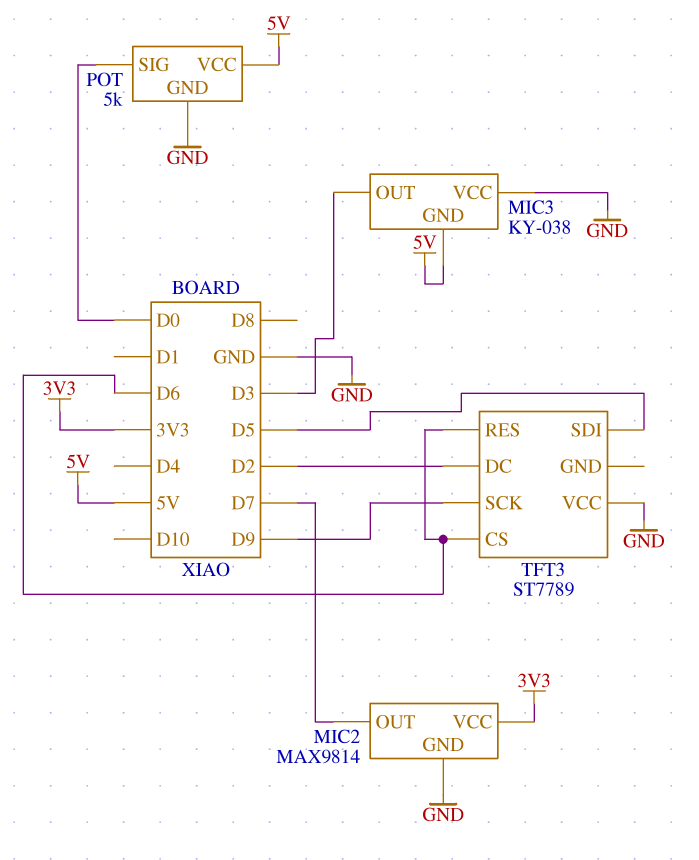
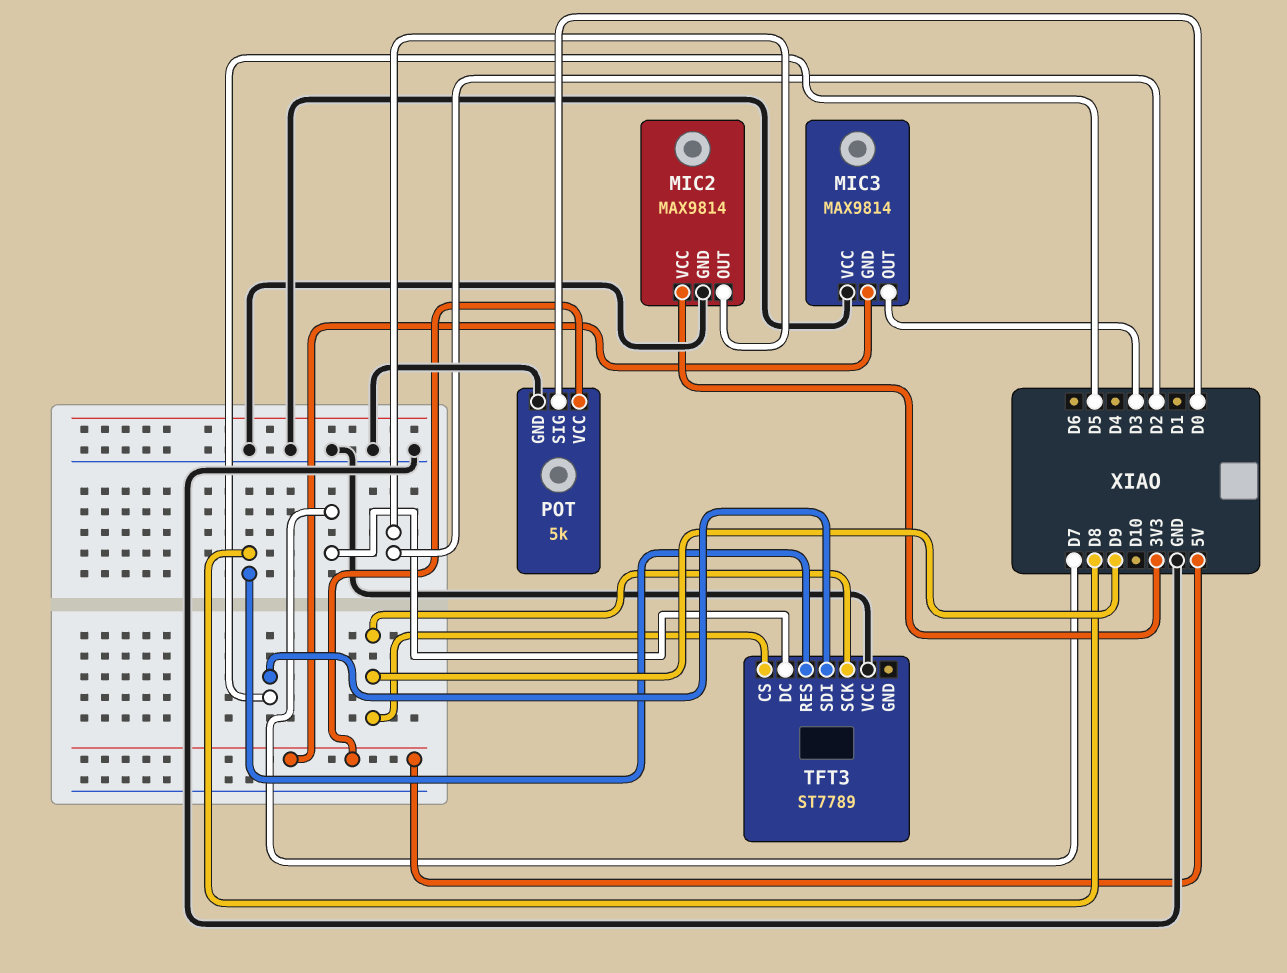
MIC2 pin OUT: D7 -> D2
MIC3: KY-038 -> MAX9814
TFT3 pin CS: D6 -> D9
TFT3 pin DC: D2 -> D7
TFT3 pin RES: D6 -> D8

